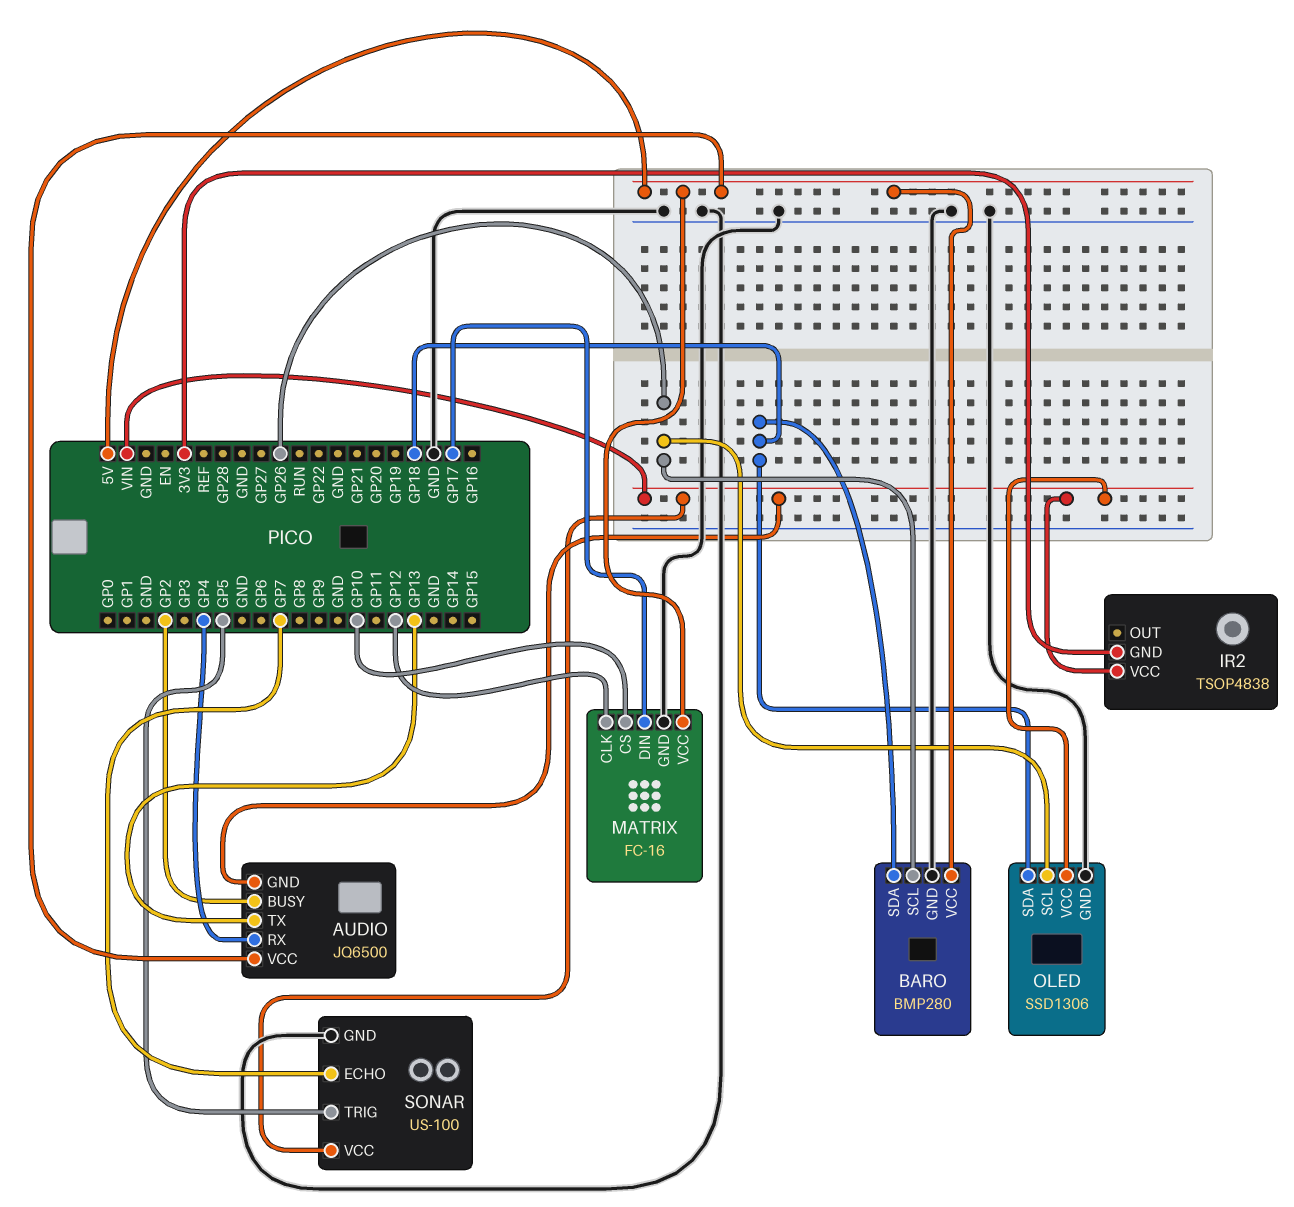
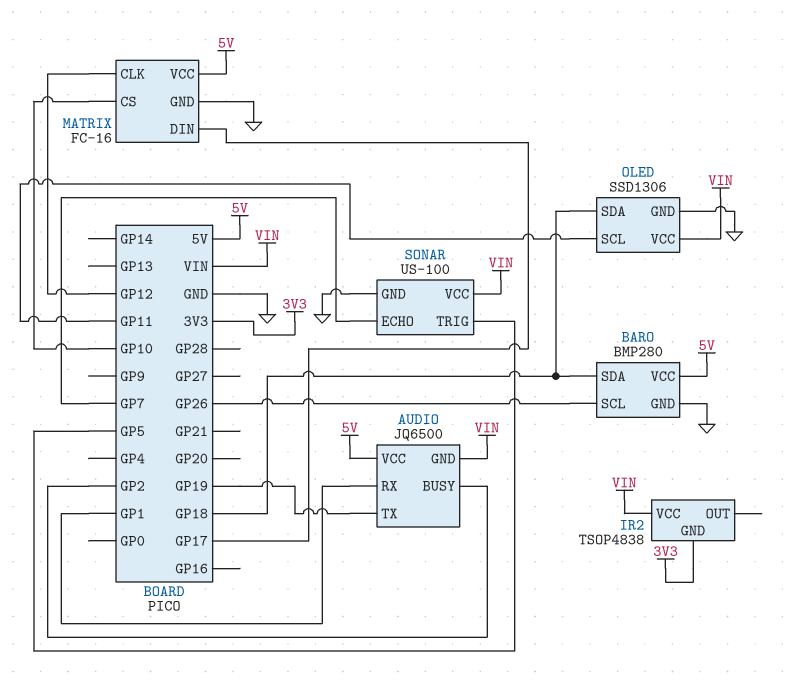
AUDIO pin RX: GP4 -> GP1
AUDIO pin TX: GP13 -> GP19
OLED pin SCL: GP26 -> GP11

